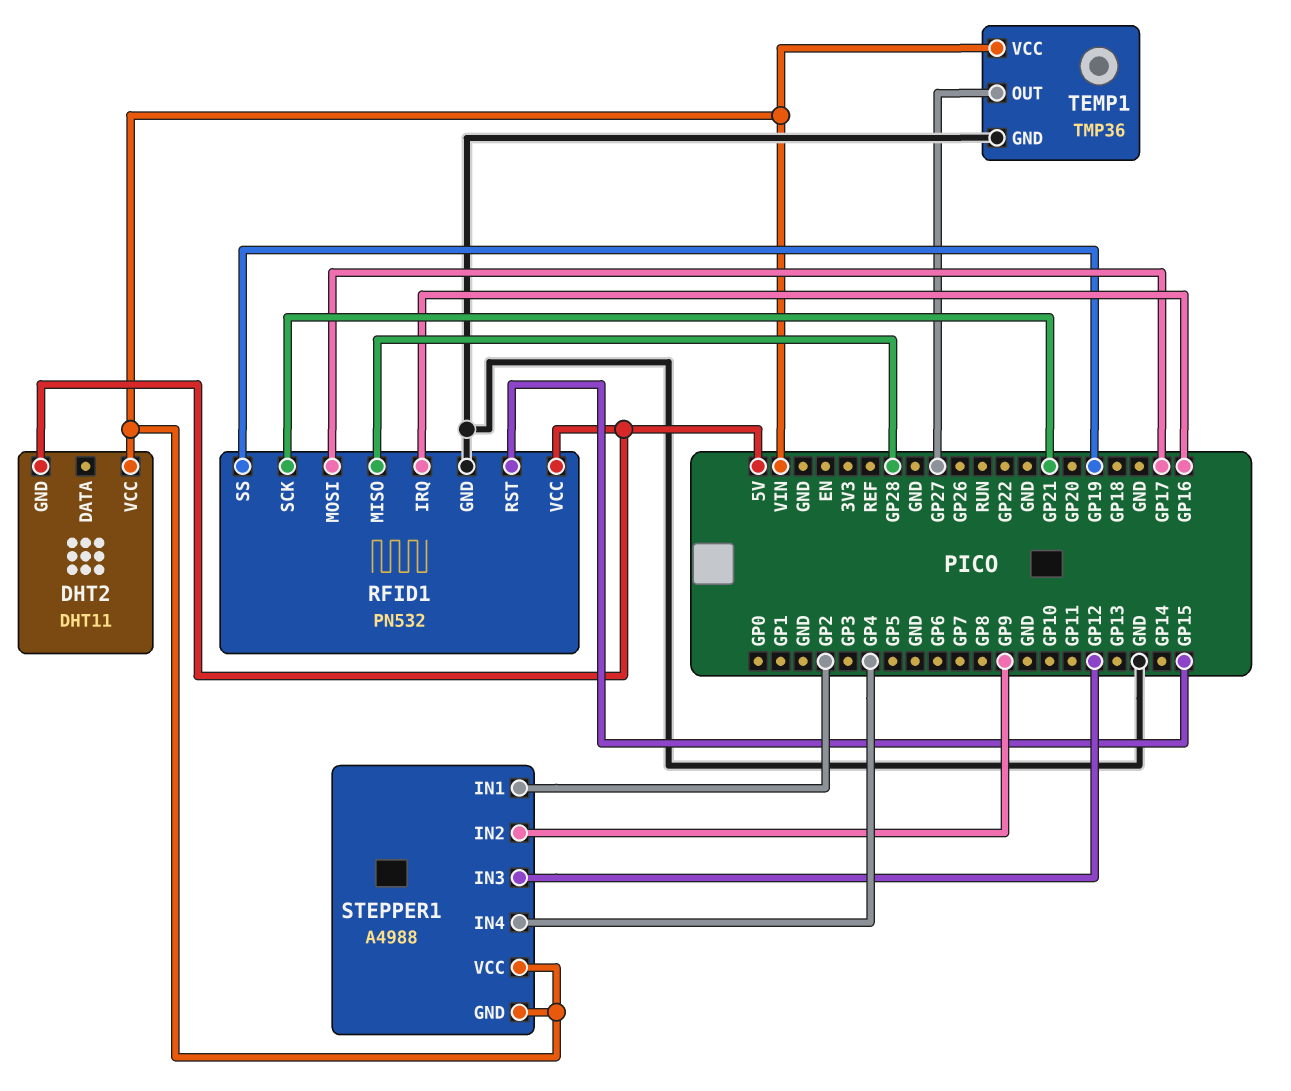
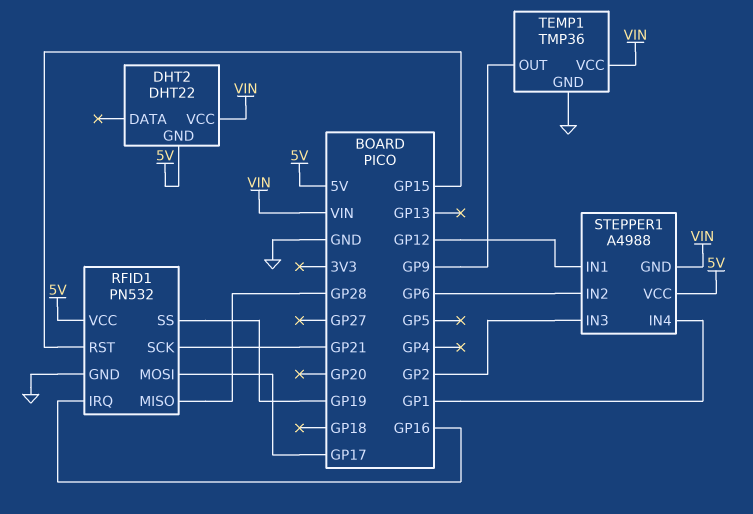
DHT2: DHT11 -> DHT22
STEPPER1 pin IN1: GP2 -> GP12
STEPPER1 pin IN2: GP9 -> GP6
STEPPER1 pin IN3: GP12 -> GP2
STEPPER1 pin IN4: GP4 -> GP1
STEPPER1 pin VCC: VIN -> 5V
TEMP1 pin OUT: GP27 -> GP9

